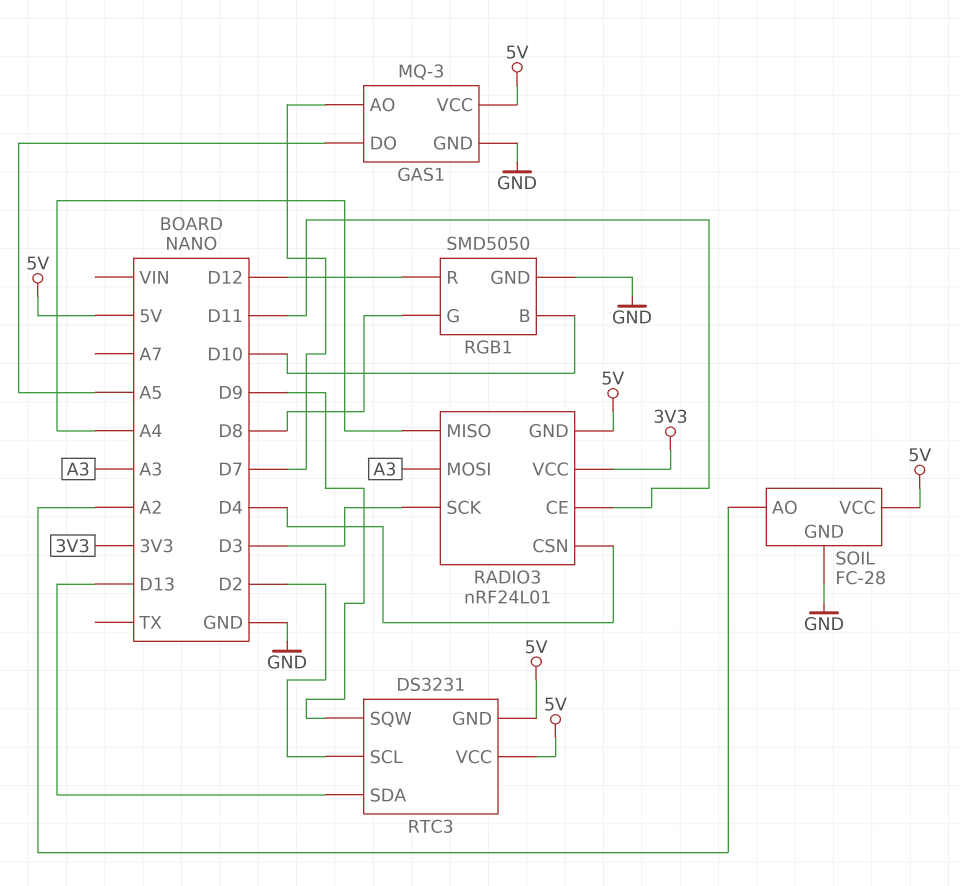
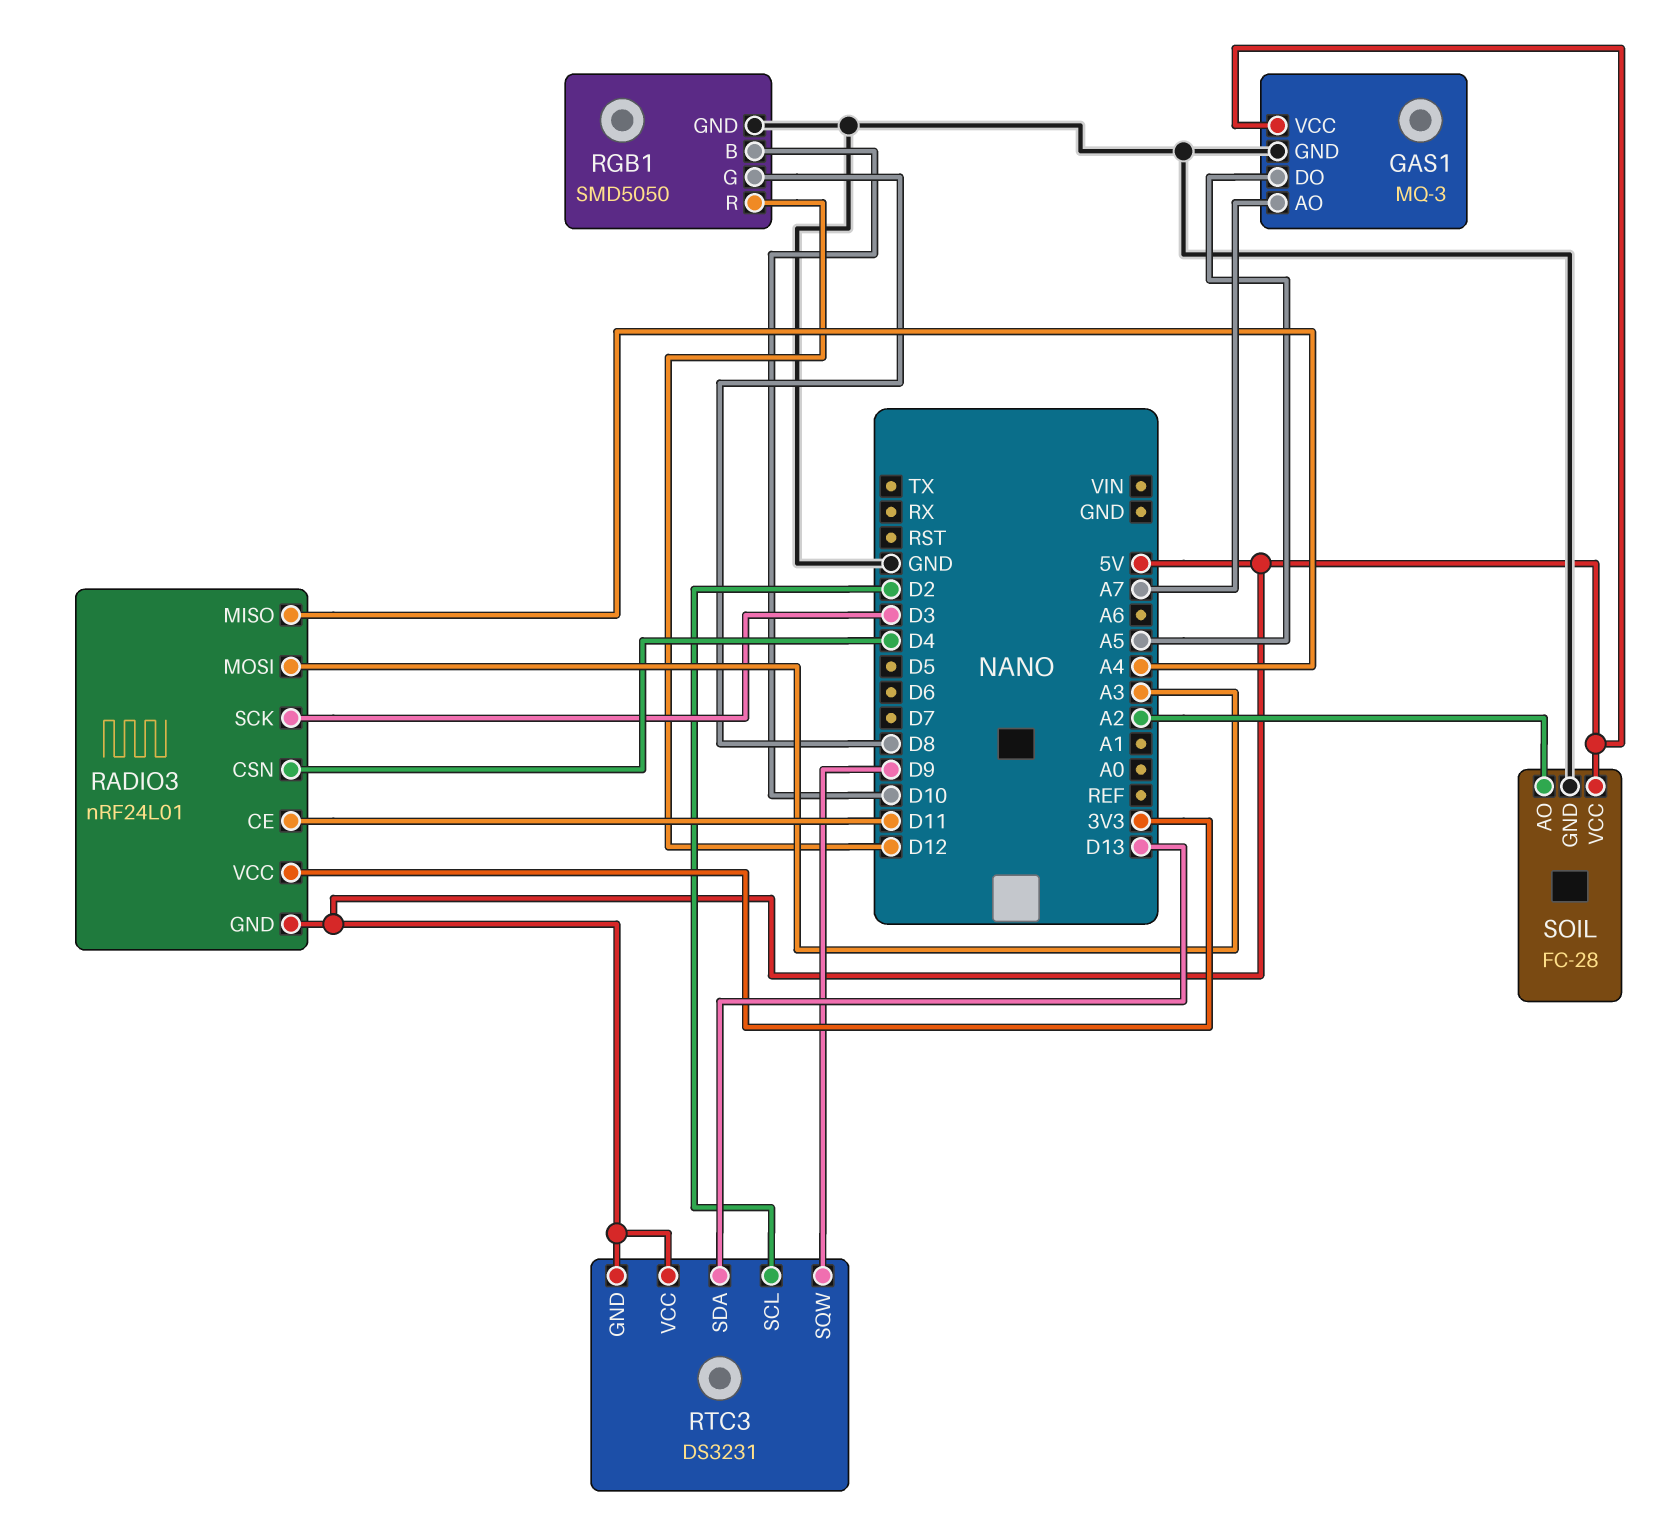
GAS1 pin AO: D7 -> A7

